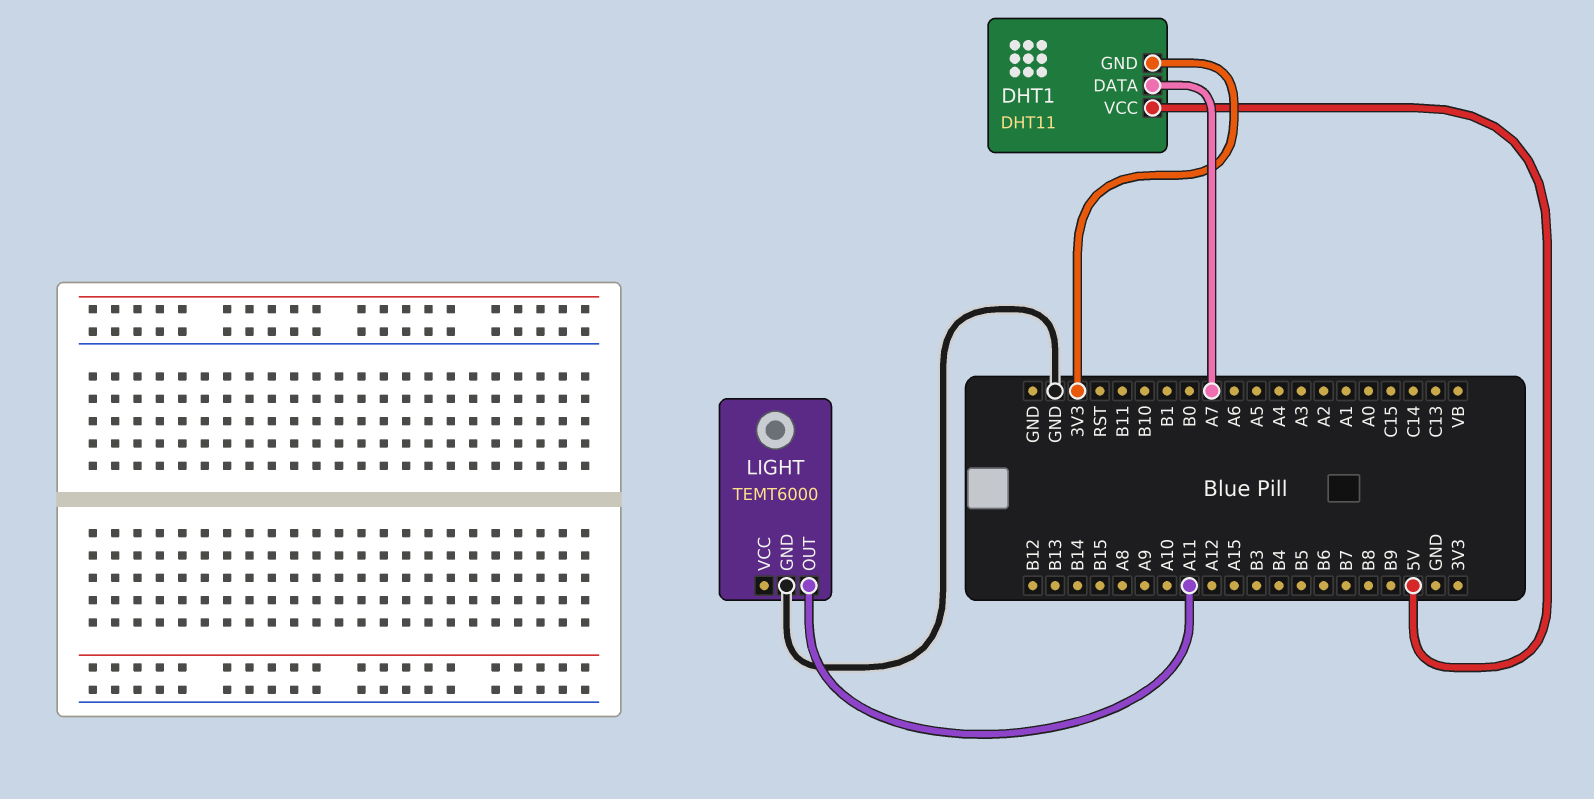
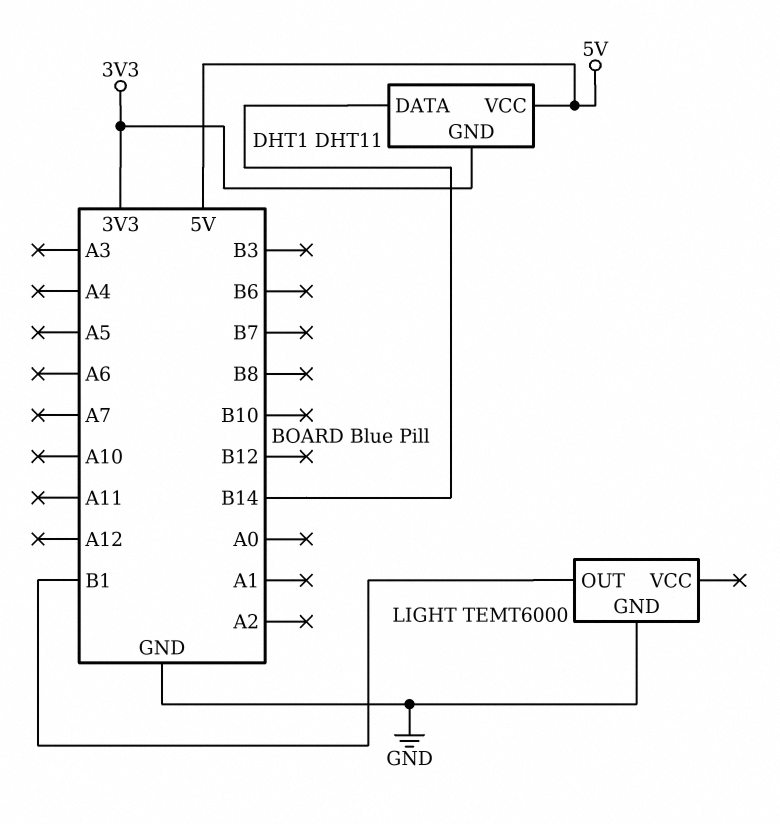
DHT1 pin DATA: A7 -> B14
LIGHT pin OUT: A11 -> B1

